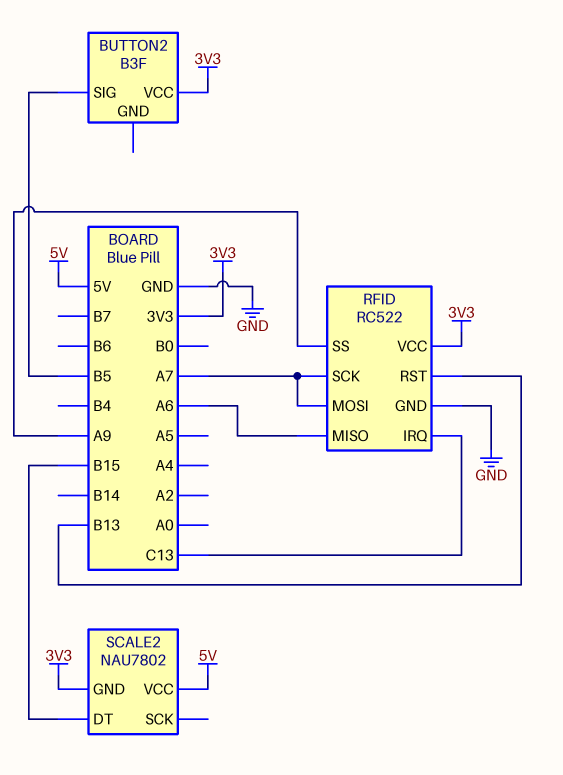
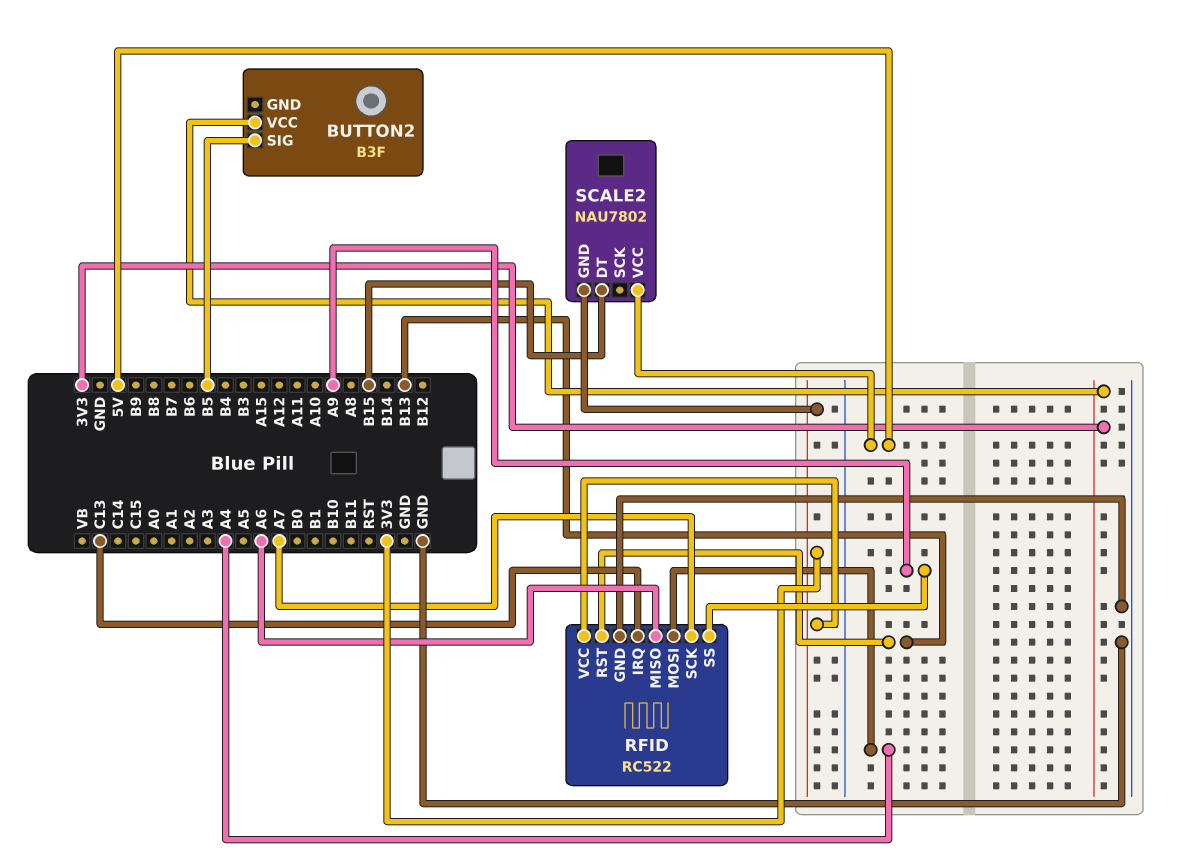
RFID pin MOSI: A7 -> A4

